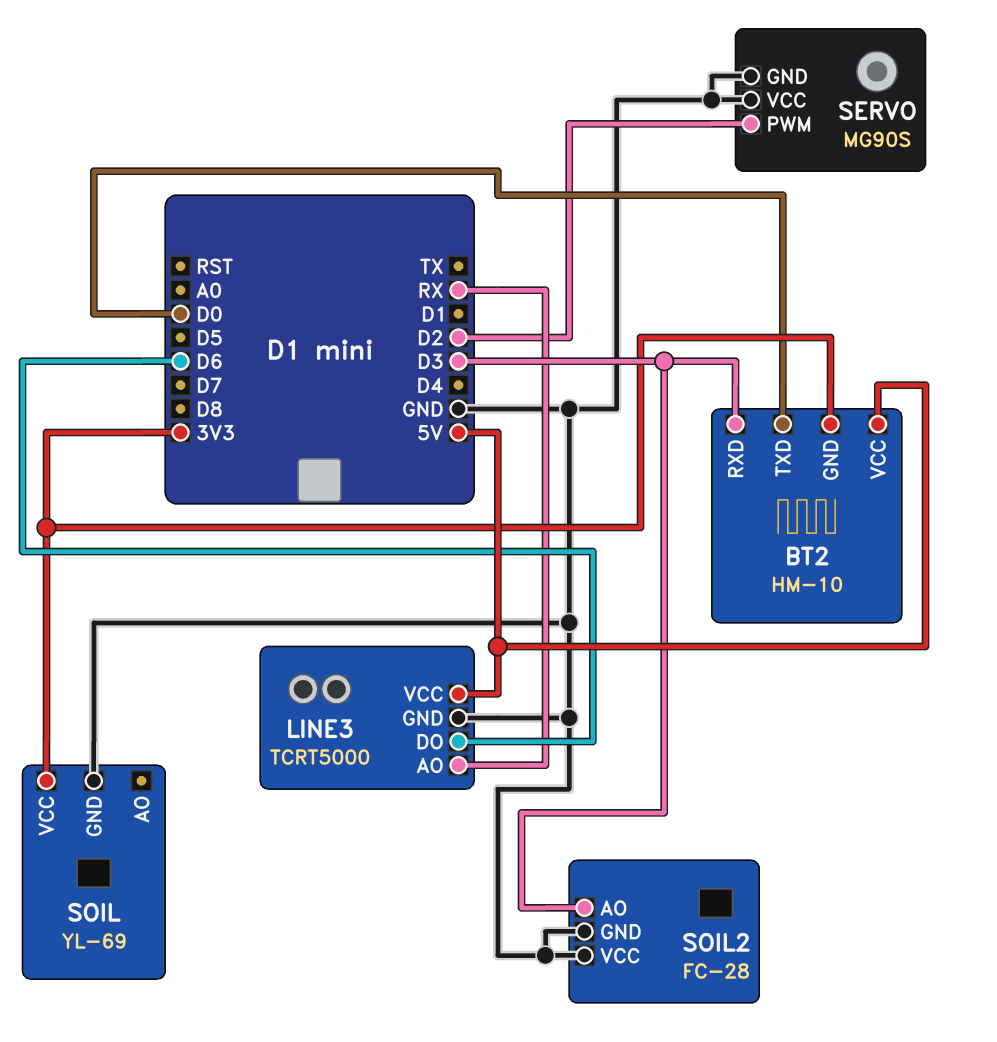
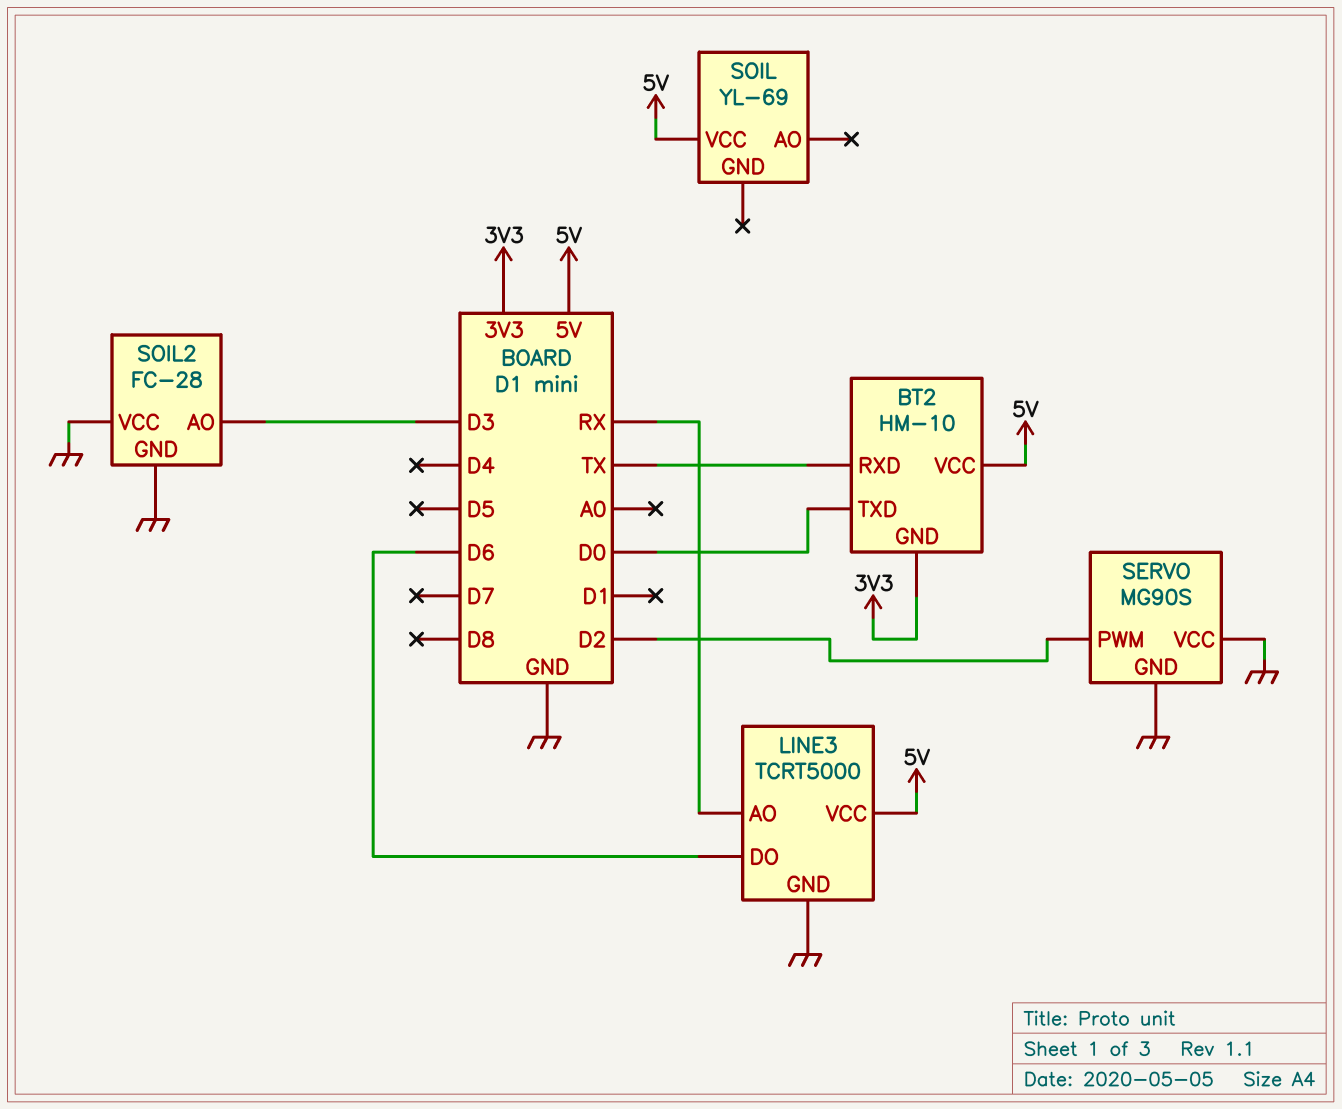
BT2 pin RXD: D3 -> TX
SOIL pin GND: GND -> none
SOIL pin VCC: 3V3 -> 5V

